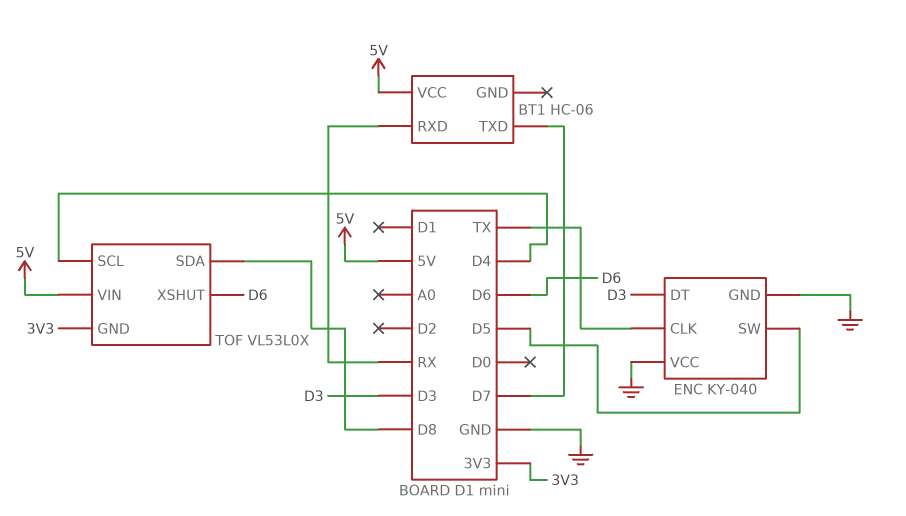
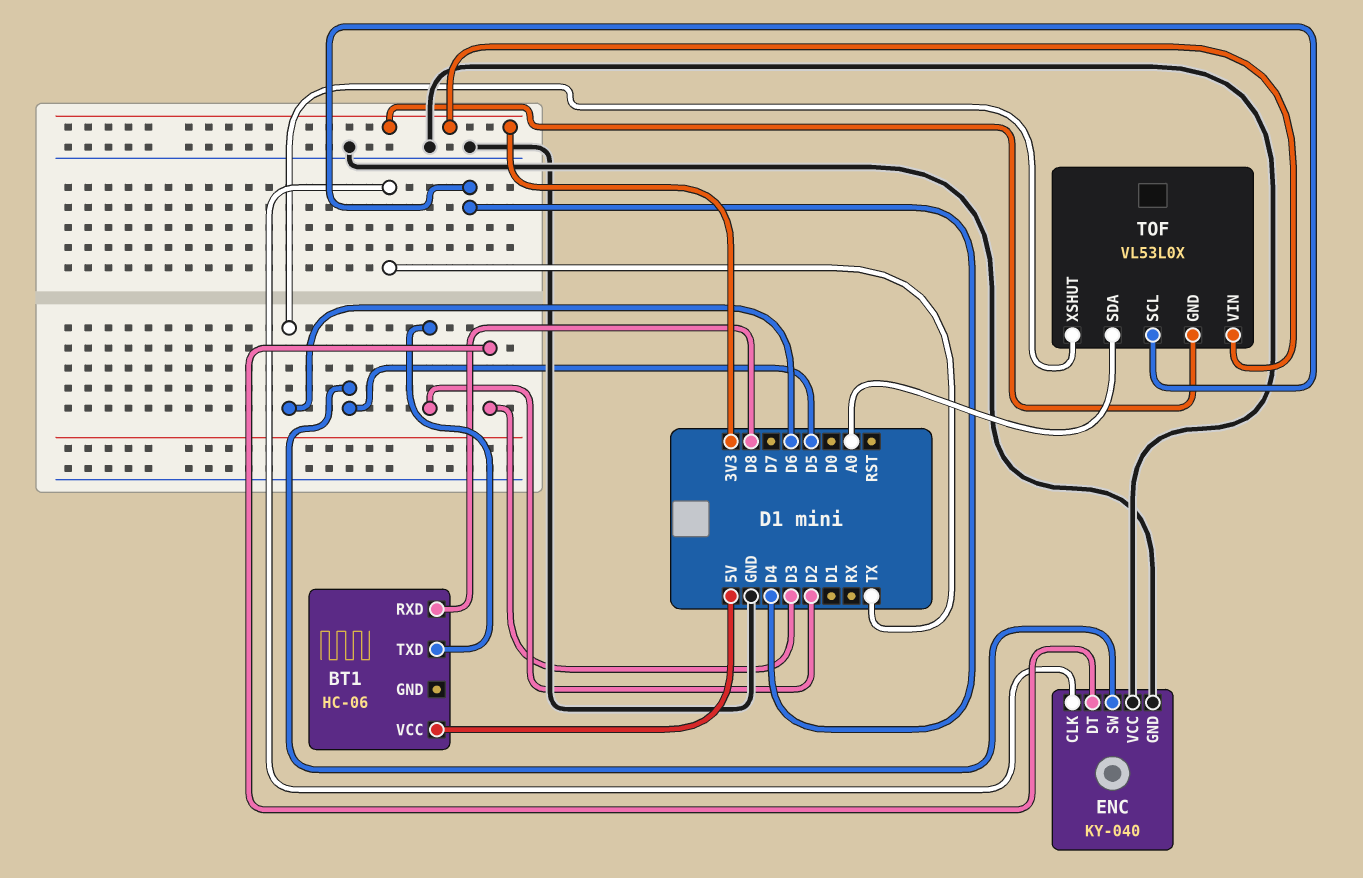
BT1 pin RXD: RX -> D8
BT1 pin TXD: D7 -> D2
TOF pin SDA: D8 -> A0
TOF pin VIN: 5V -> 3V3

